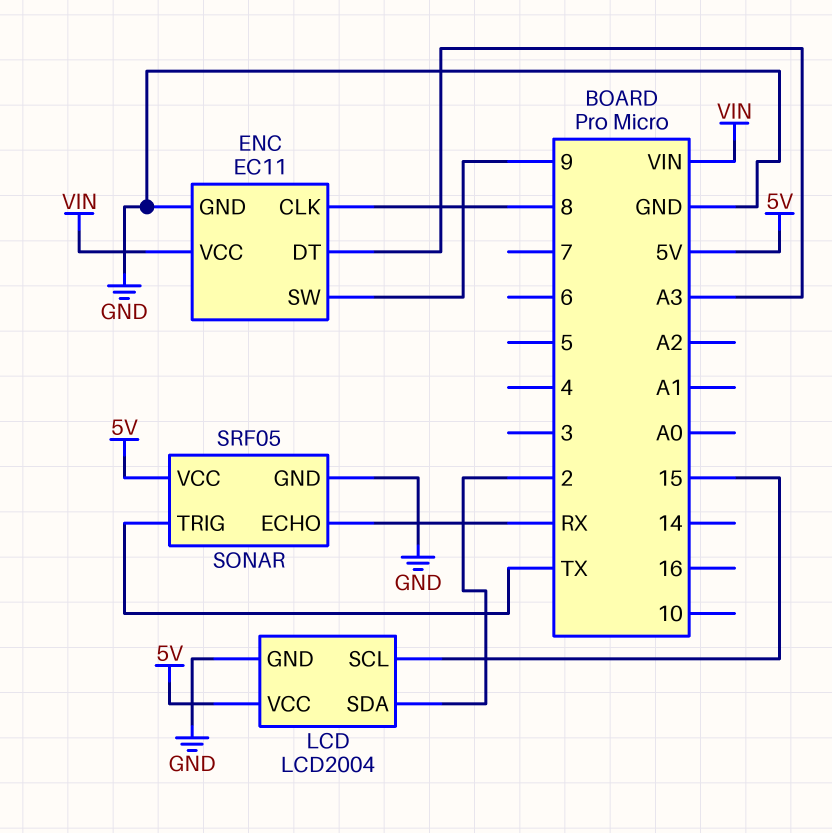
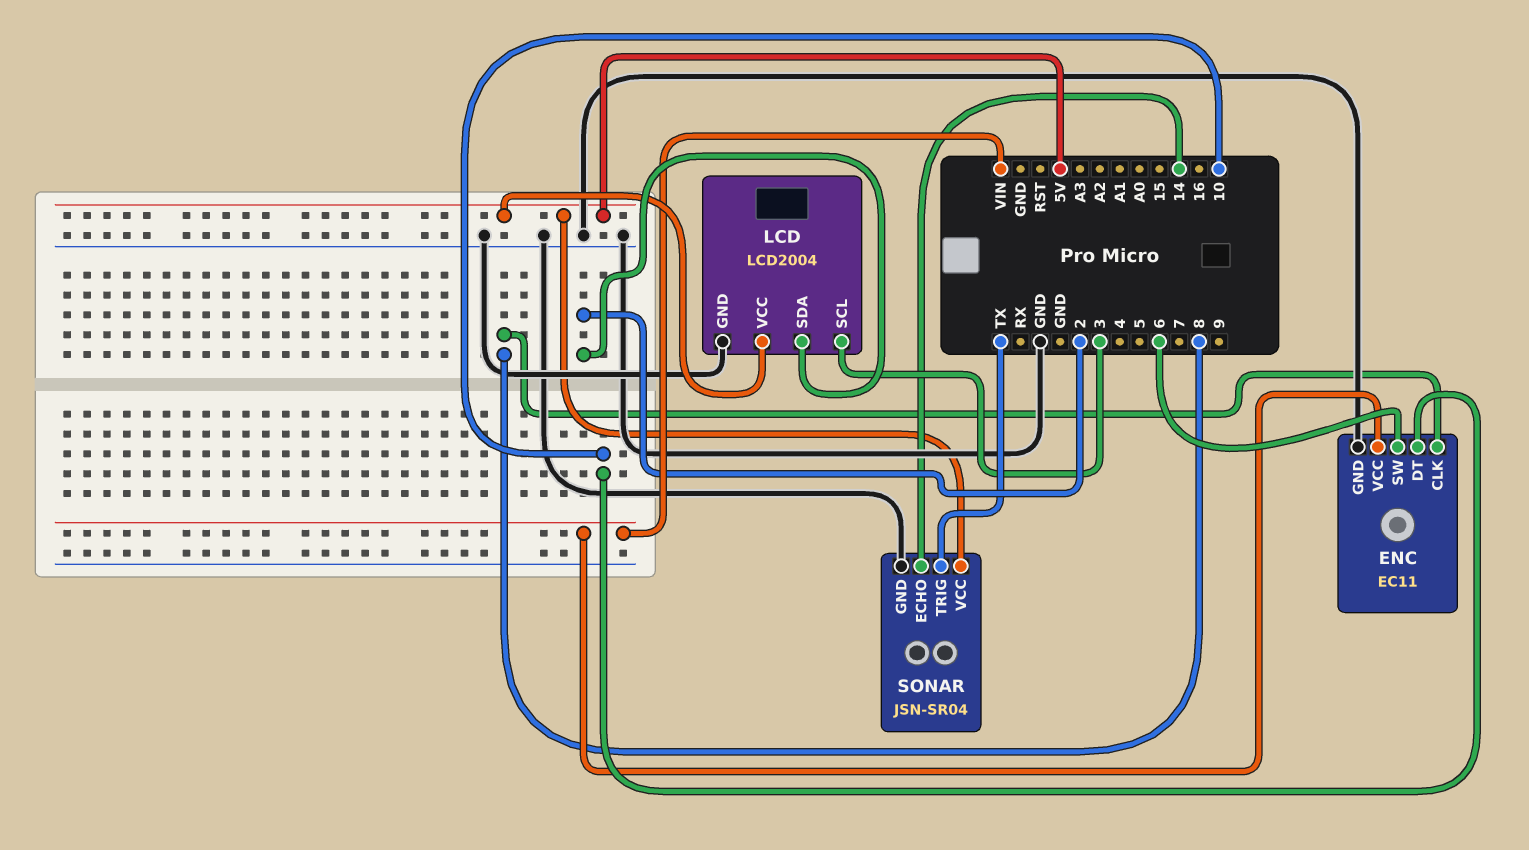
ENC pin DT: A3 -> 10
ENC pin SW: 9 -> 6
LCD pin SCL: 15 -> 3
SONAR: SRF05 -> JSN-SR04
SONAR pin ECHO: RX -> 14

